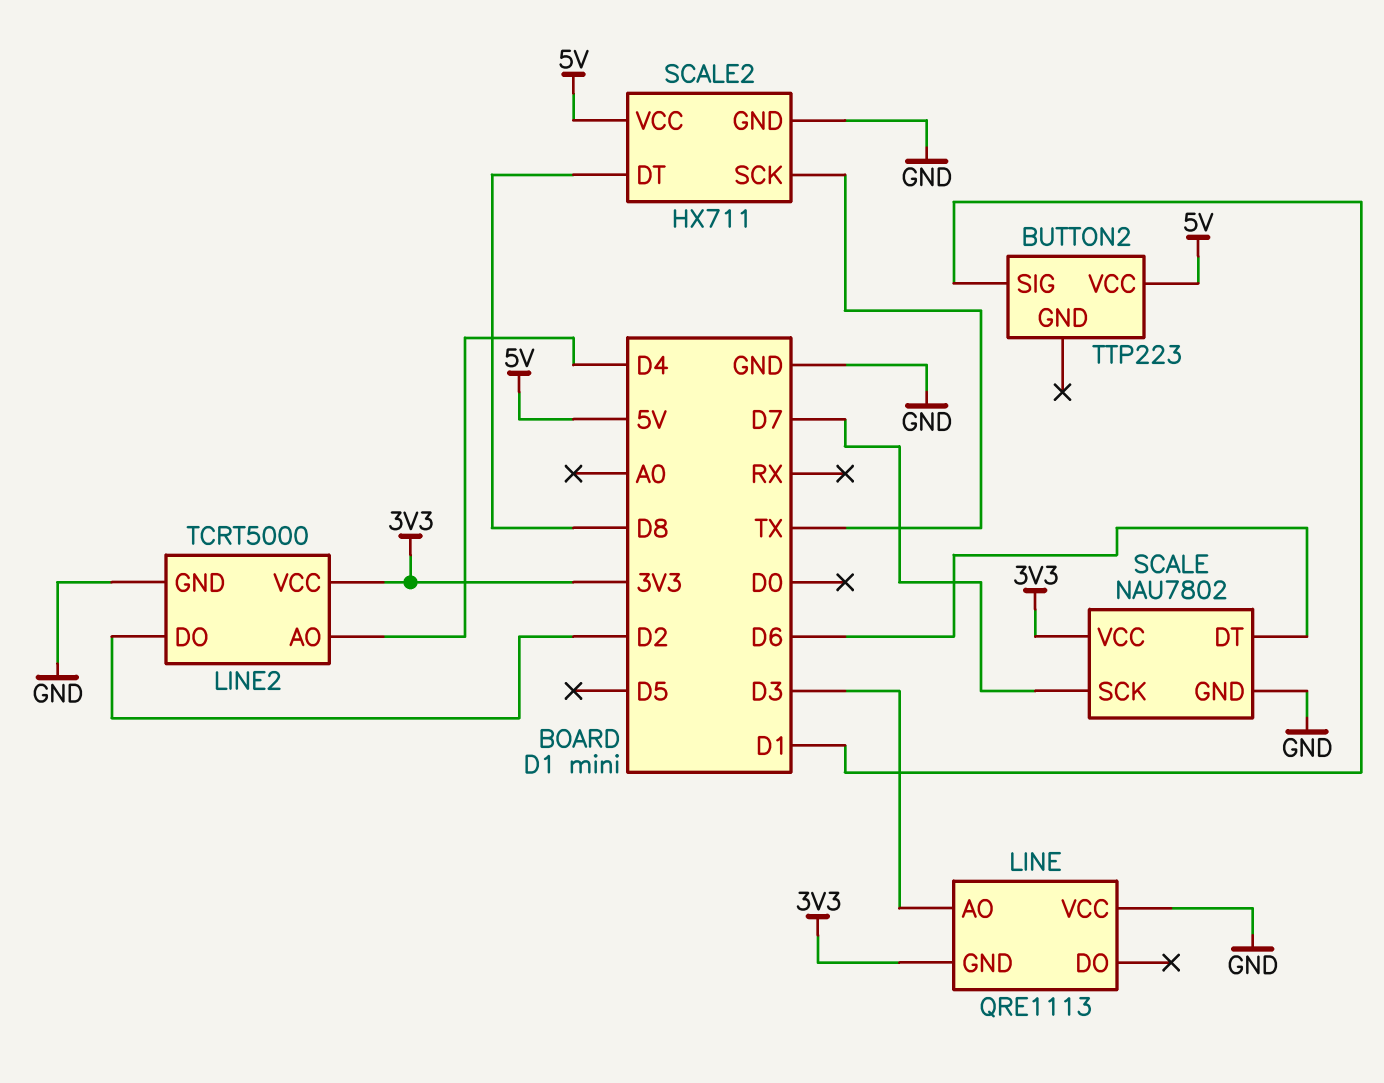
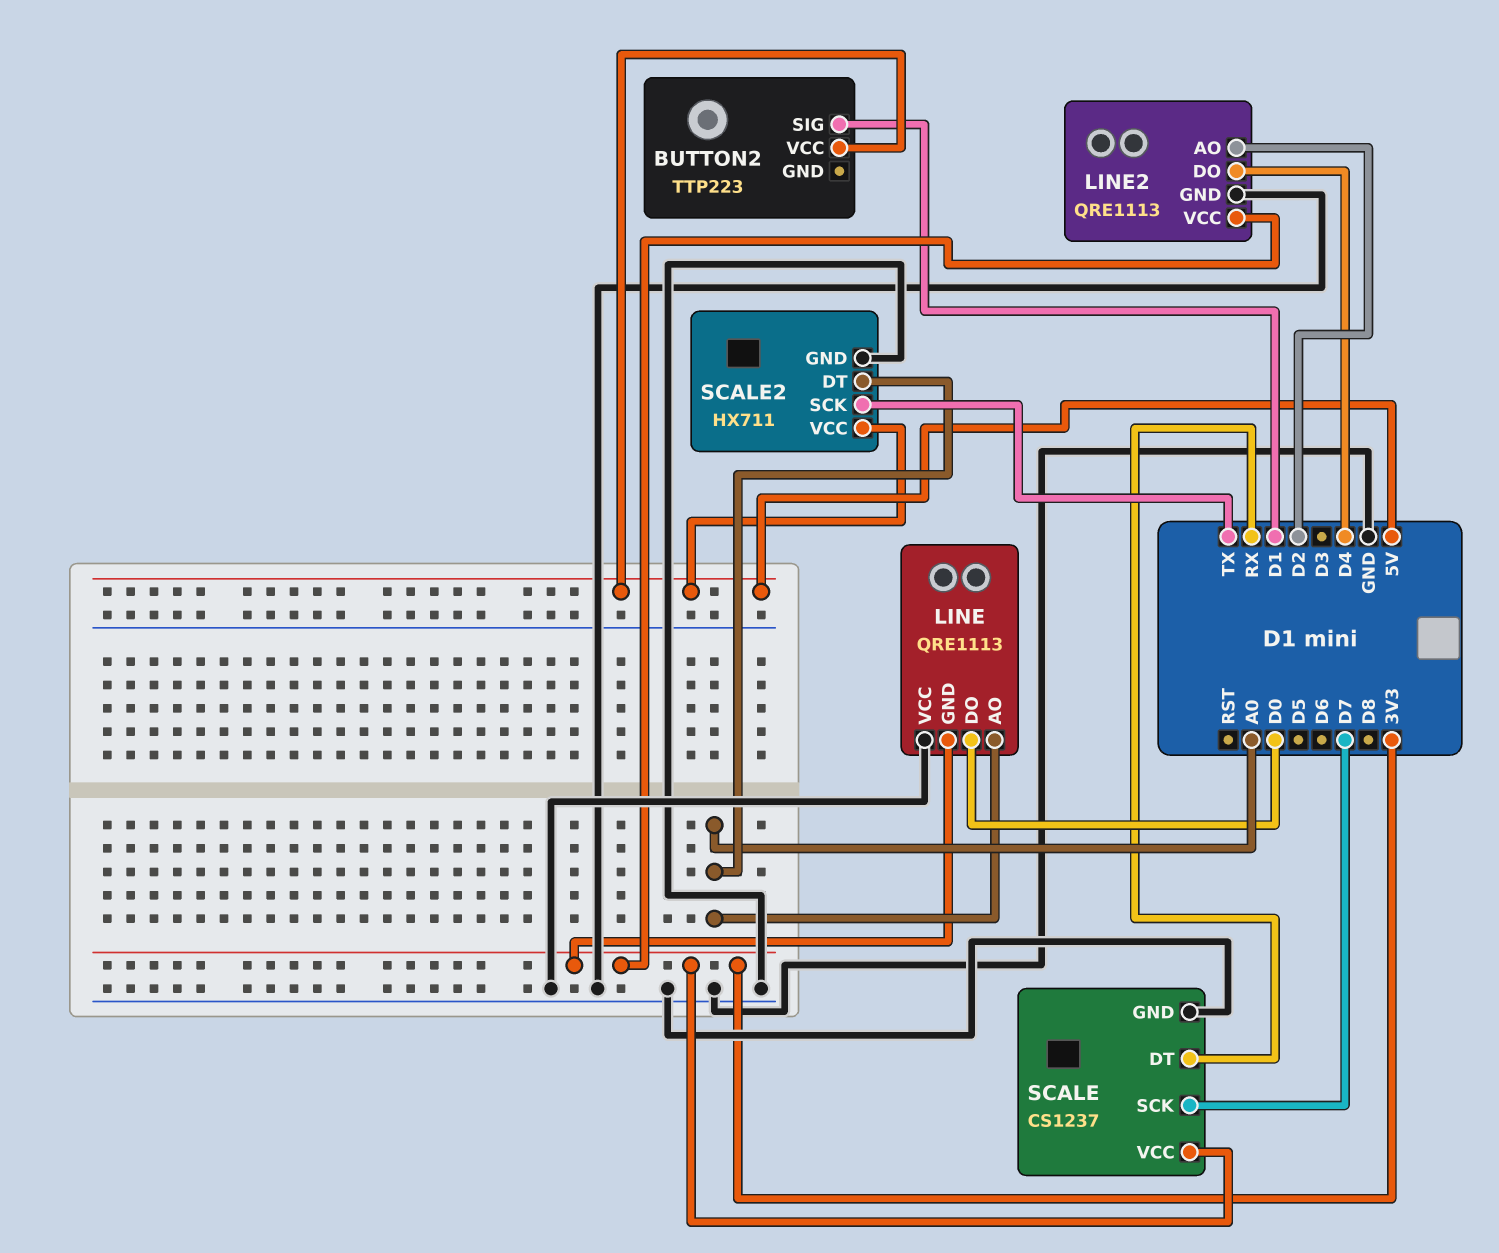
LINE pin AO: D3 -> A0
LINE pin DO: none -> D0
LINE2: TCRT5000 -> QRE1113
LINE2 pin AO: D4 -> D2
LINE2 pin DO: D2 -> D4
SCALE: NAU7802 -> CS1237
SCALE pin DT: D6 -> RX
SCALE2 pin DT: D8 -> A0

